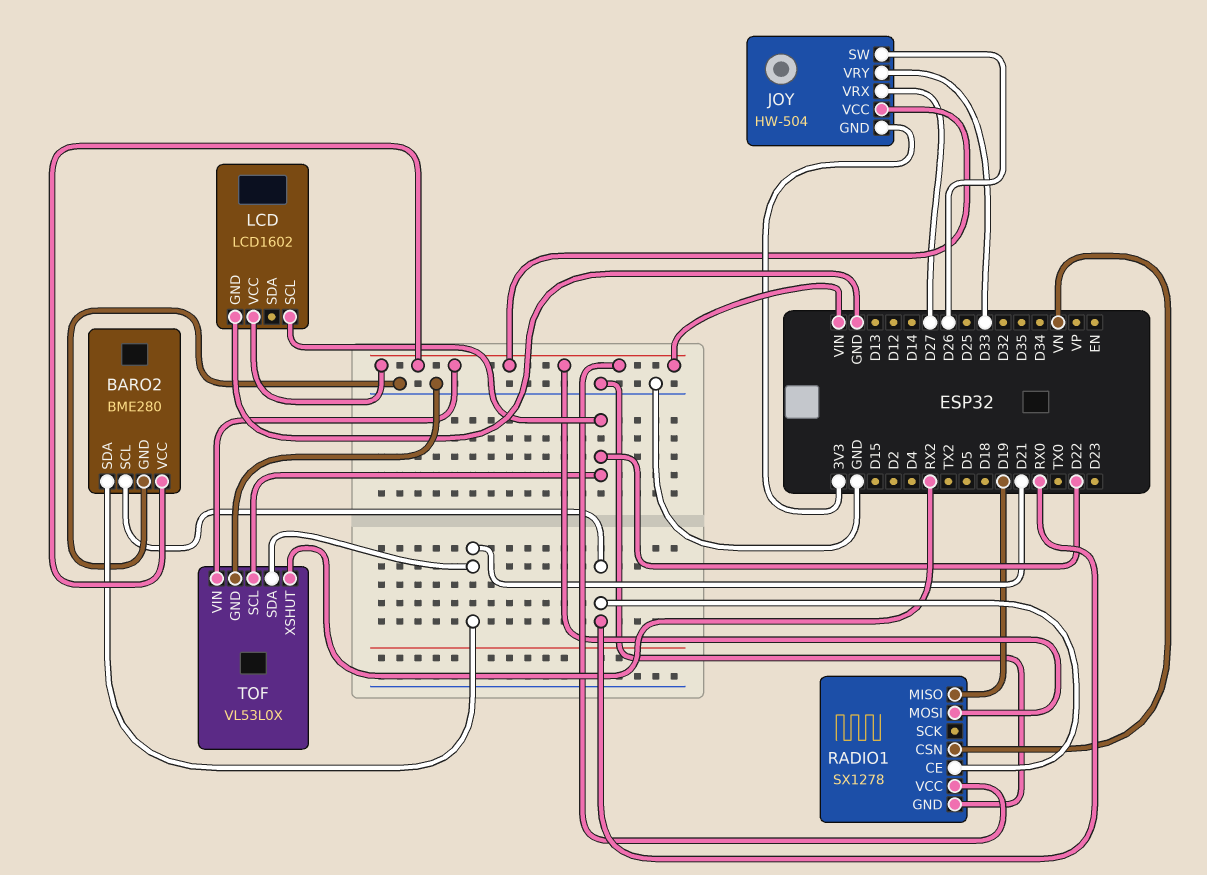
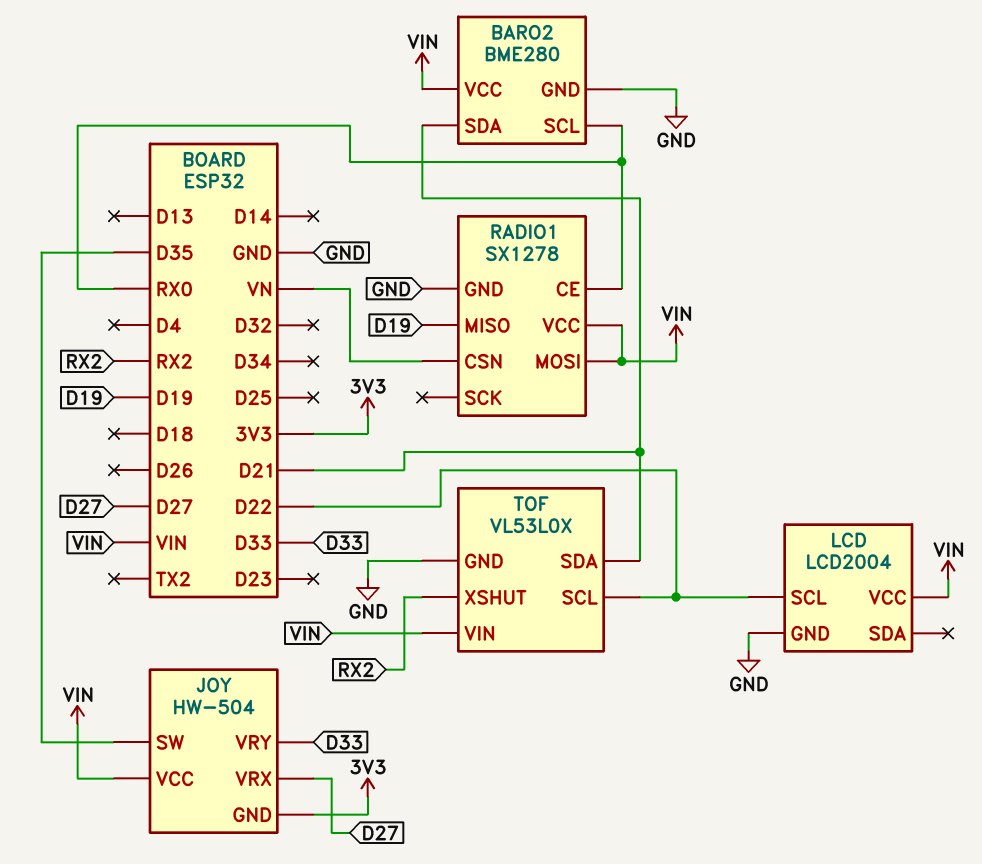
JOY pin SW: D26 -> D35
LCD: LCD1602 -> LCD2004

